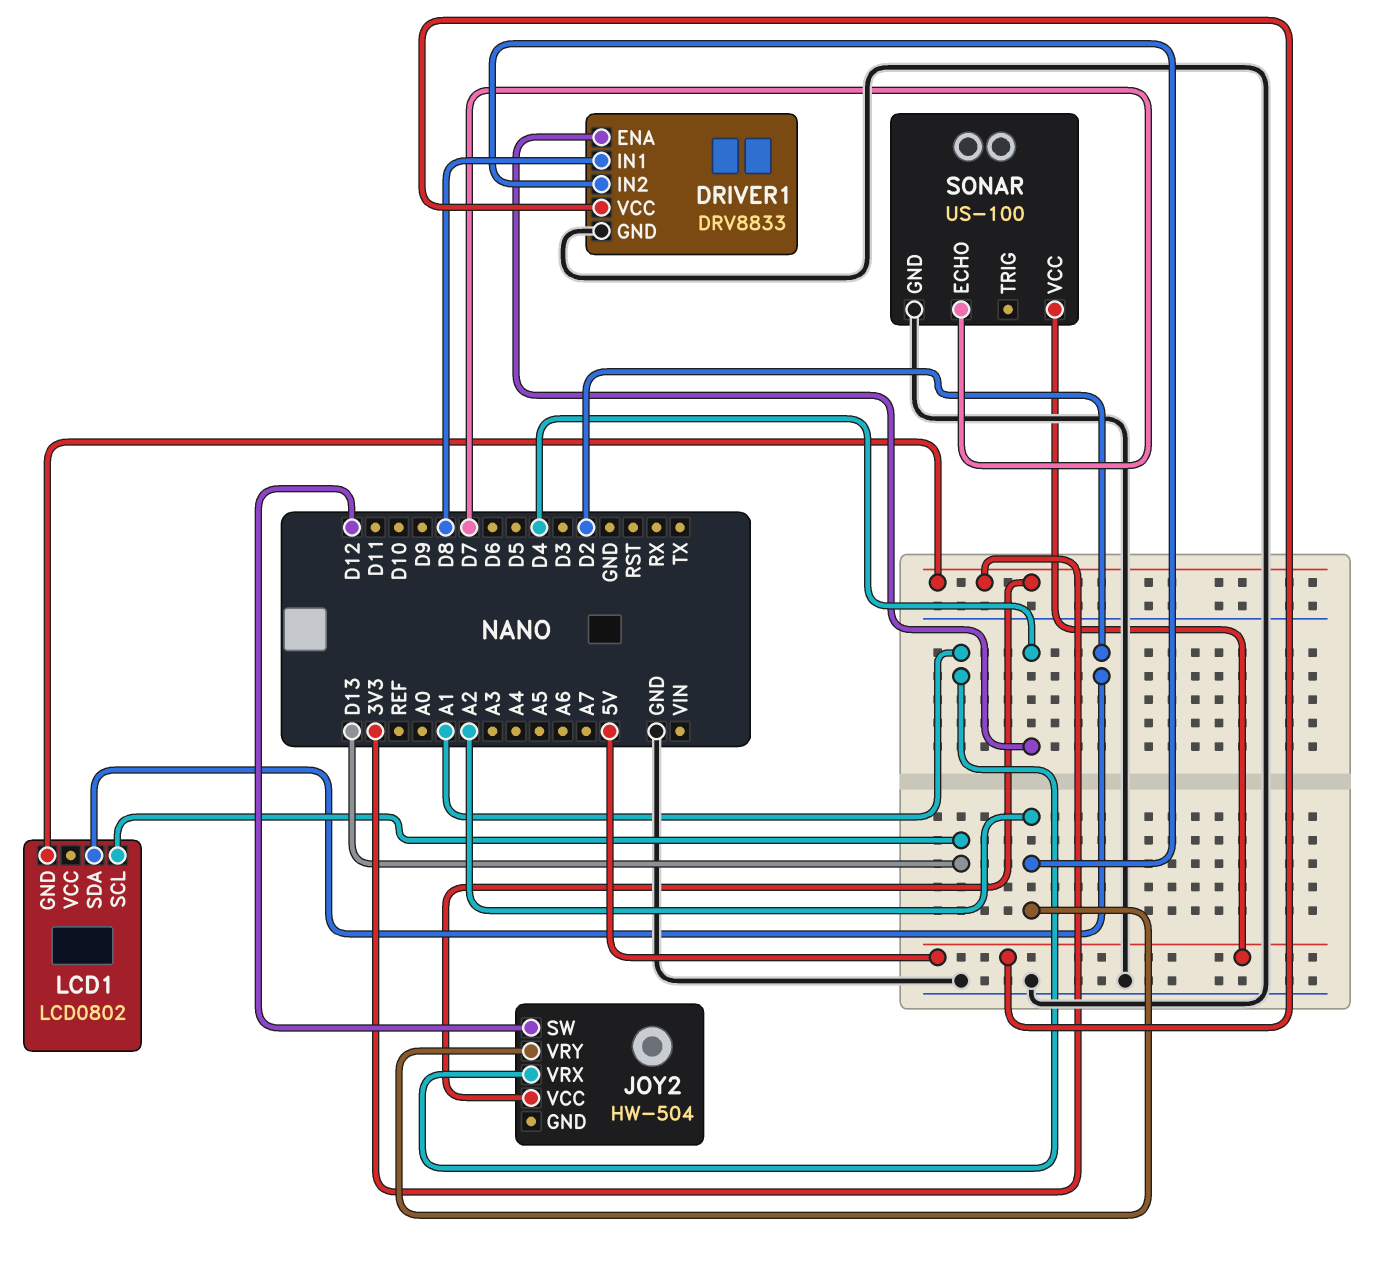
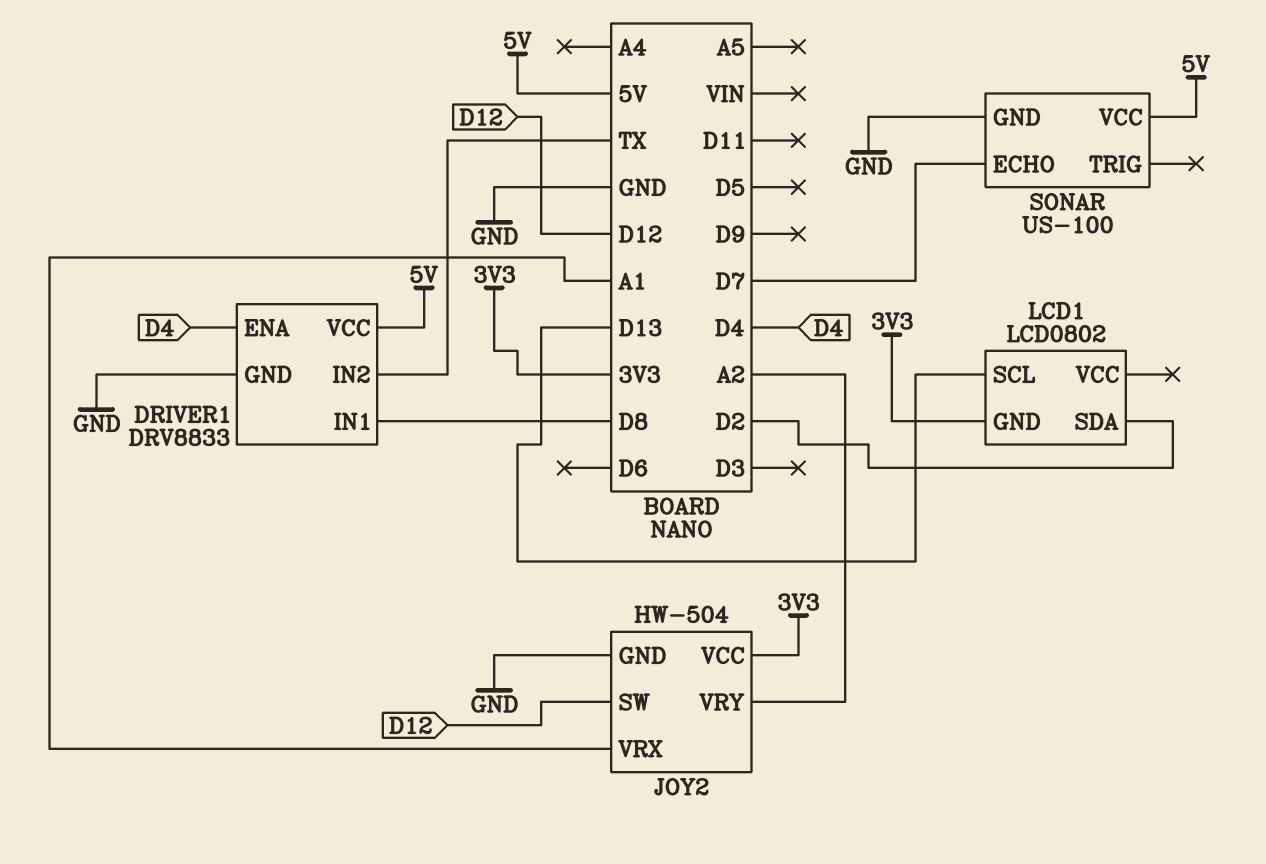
DRIVER1 pin IN2: A2 -> TX
JOY2 pin GND: none -> GND

